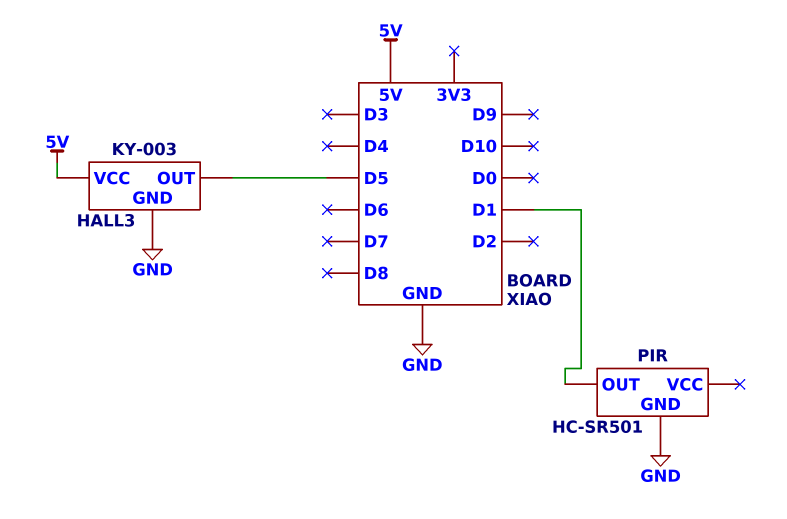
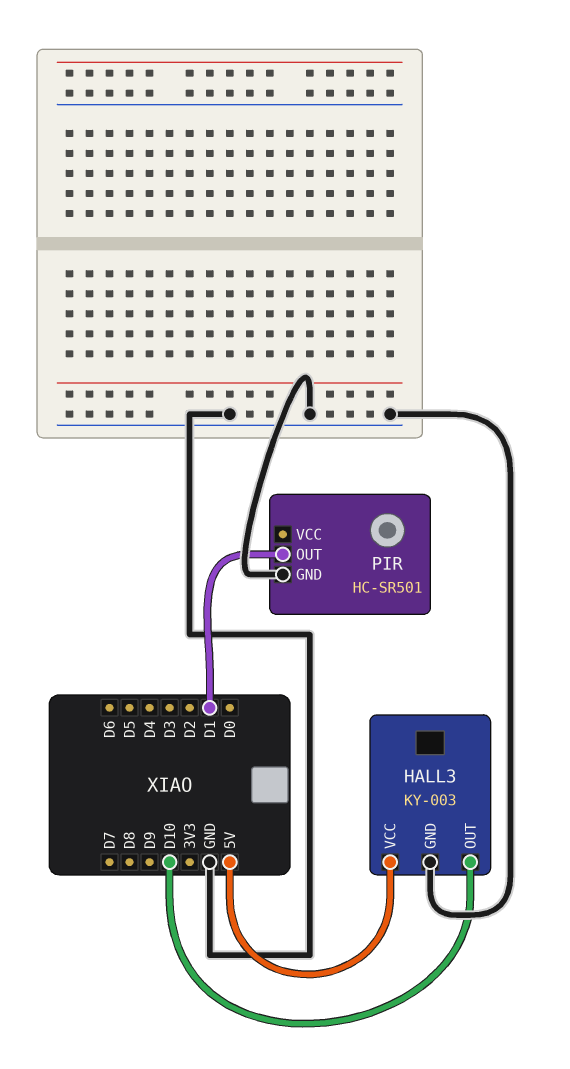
HALL3 pin OUT: D5 -> D10

